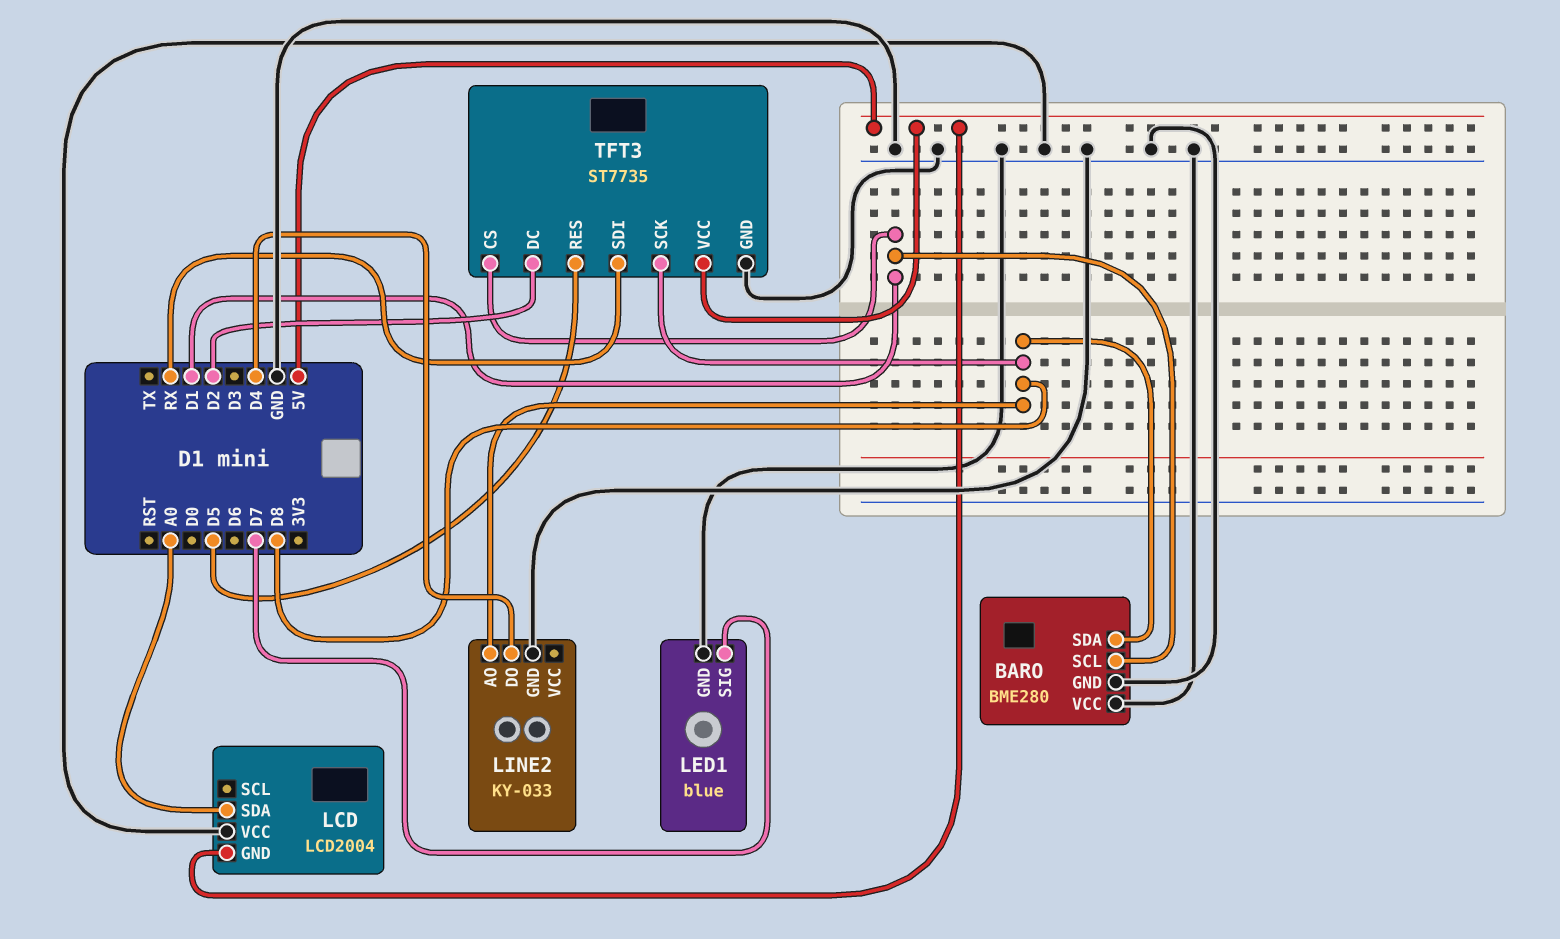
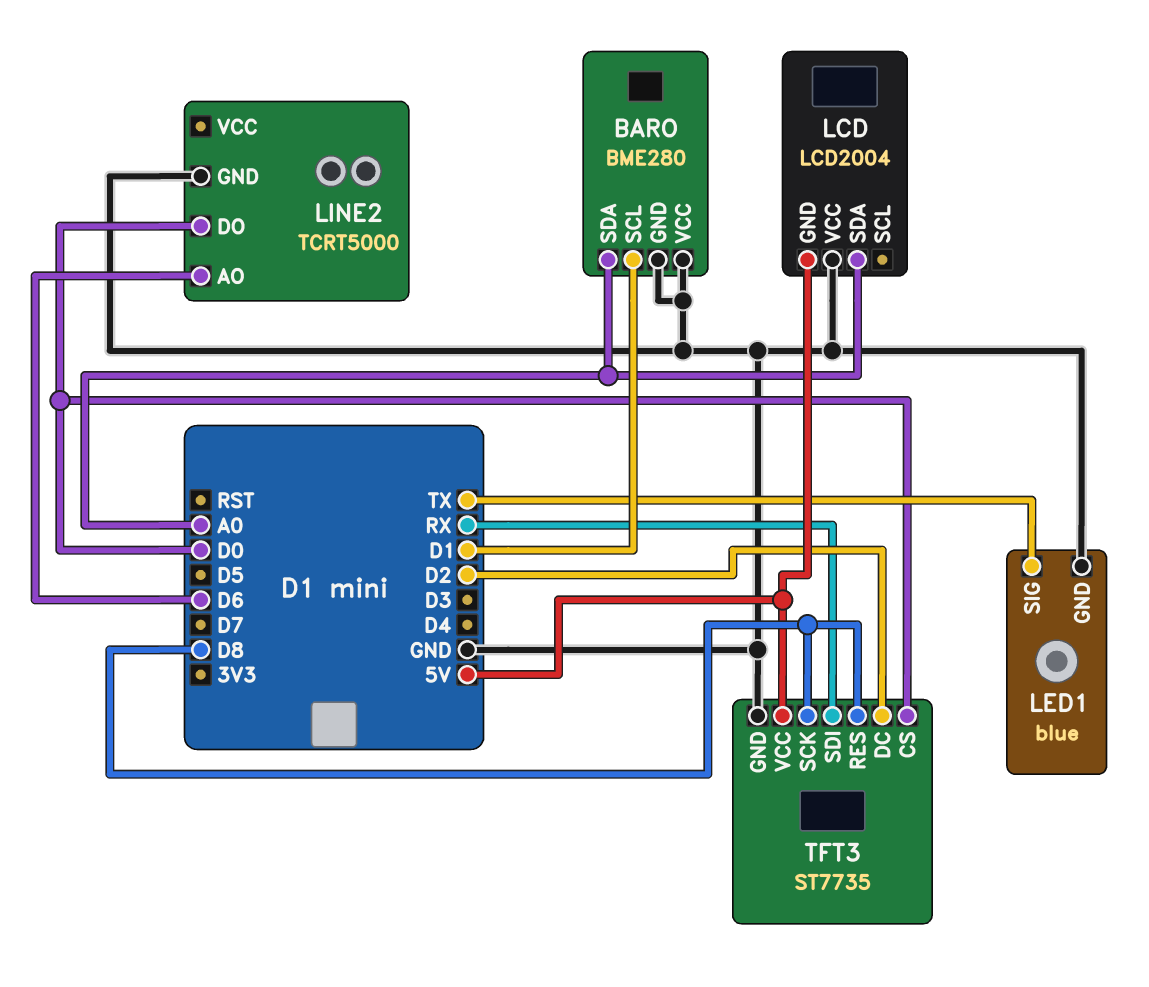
BARO pin SDA: D8 -> A0
LED1 pin SIG: D7 -> TX
LINE2: KY-033 -> TCRT5000
LINE2 pin AO: D8 -> D6
LINE2 pin DO: D4 -> D0
TFT3 pin CS: D1 -> D0
TFT3 pin RES: D5 -> D8

